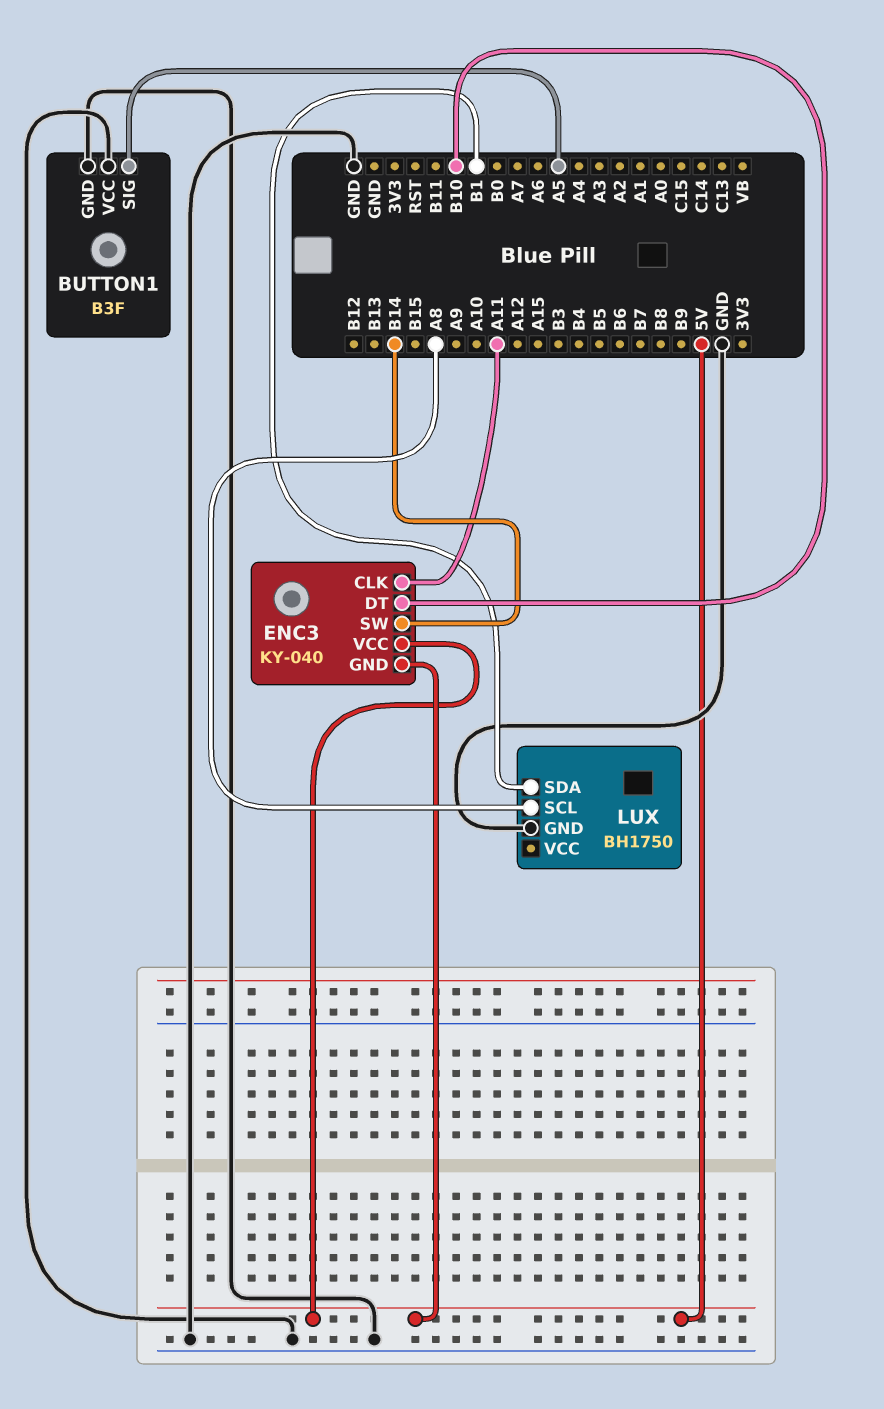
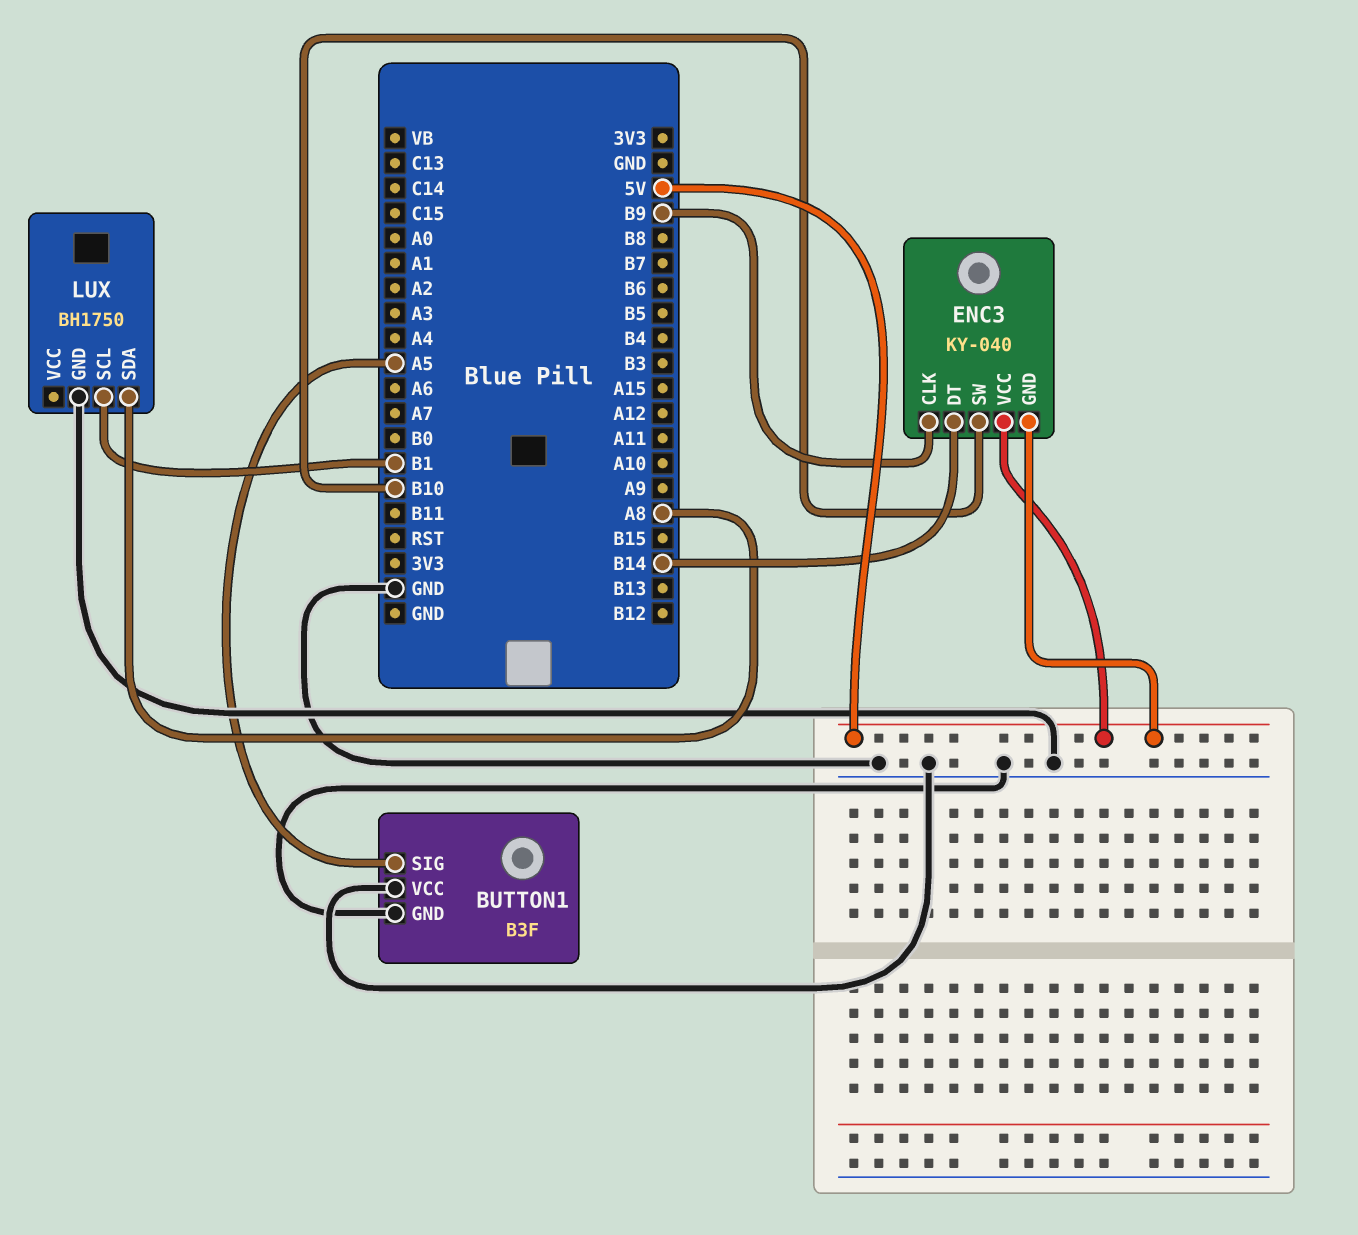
ENC3 pin CLK: A11 -> B9
ENC3 pin DT: B10 -> B14
ENC3 pin SW: B14 -> B10
LUX pin SCL: A8 -> B1
LUX pin SDA: B1 -> A8

